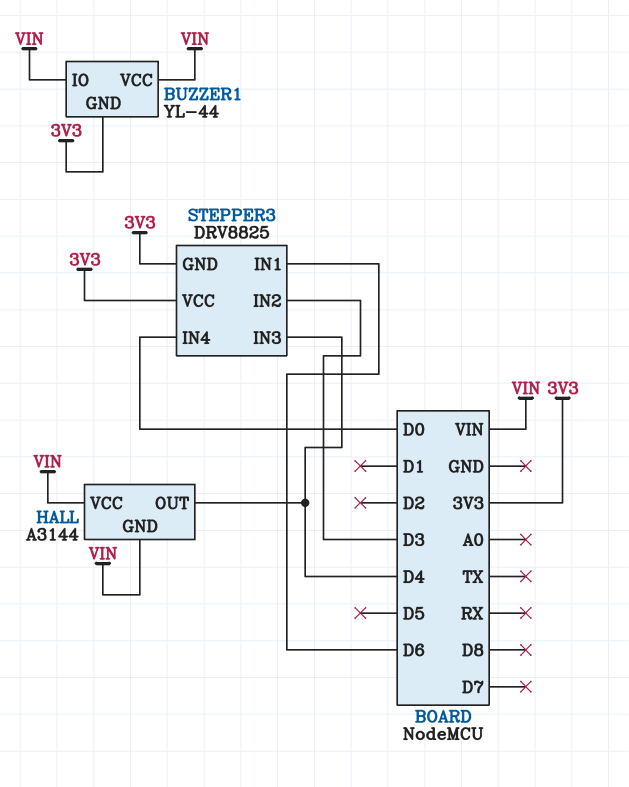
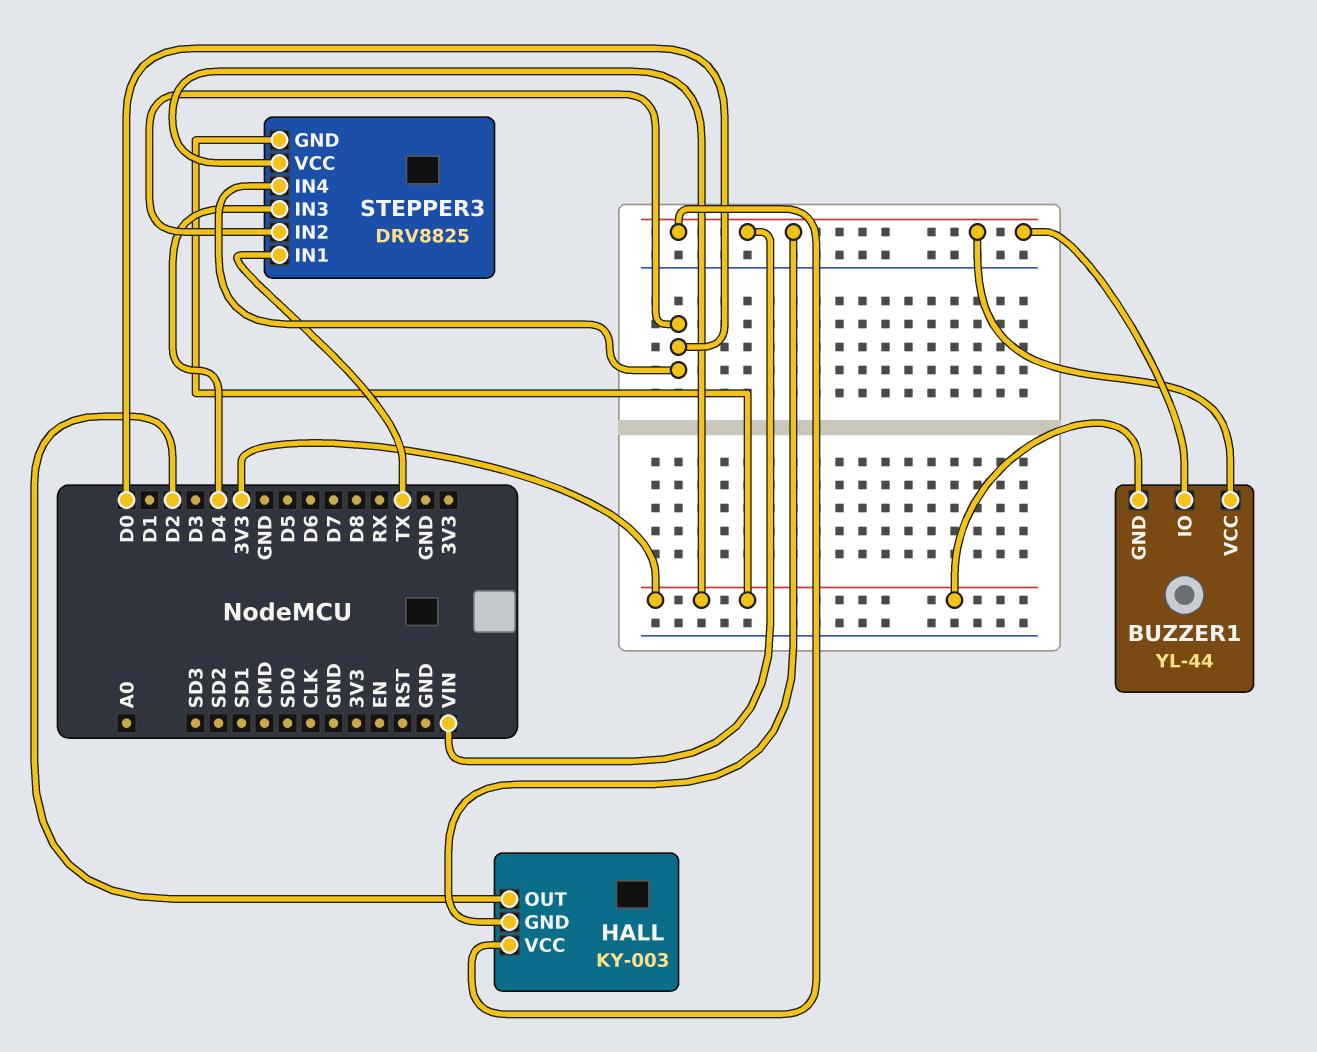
HALL: A3144 -> KY-003
HALL pin OUT: D4 -> D2
STEPPER3 pin IN1: D6 -> TX
STEPPER3 pin IN2: D3 -> D0

